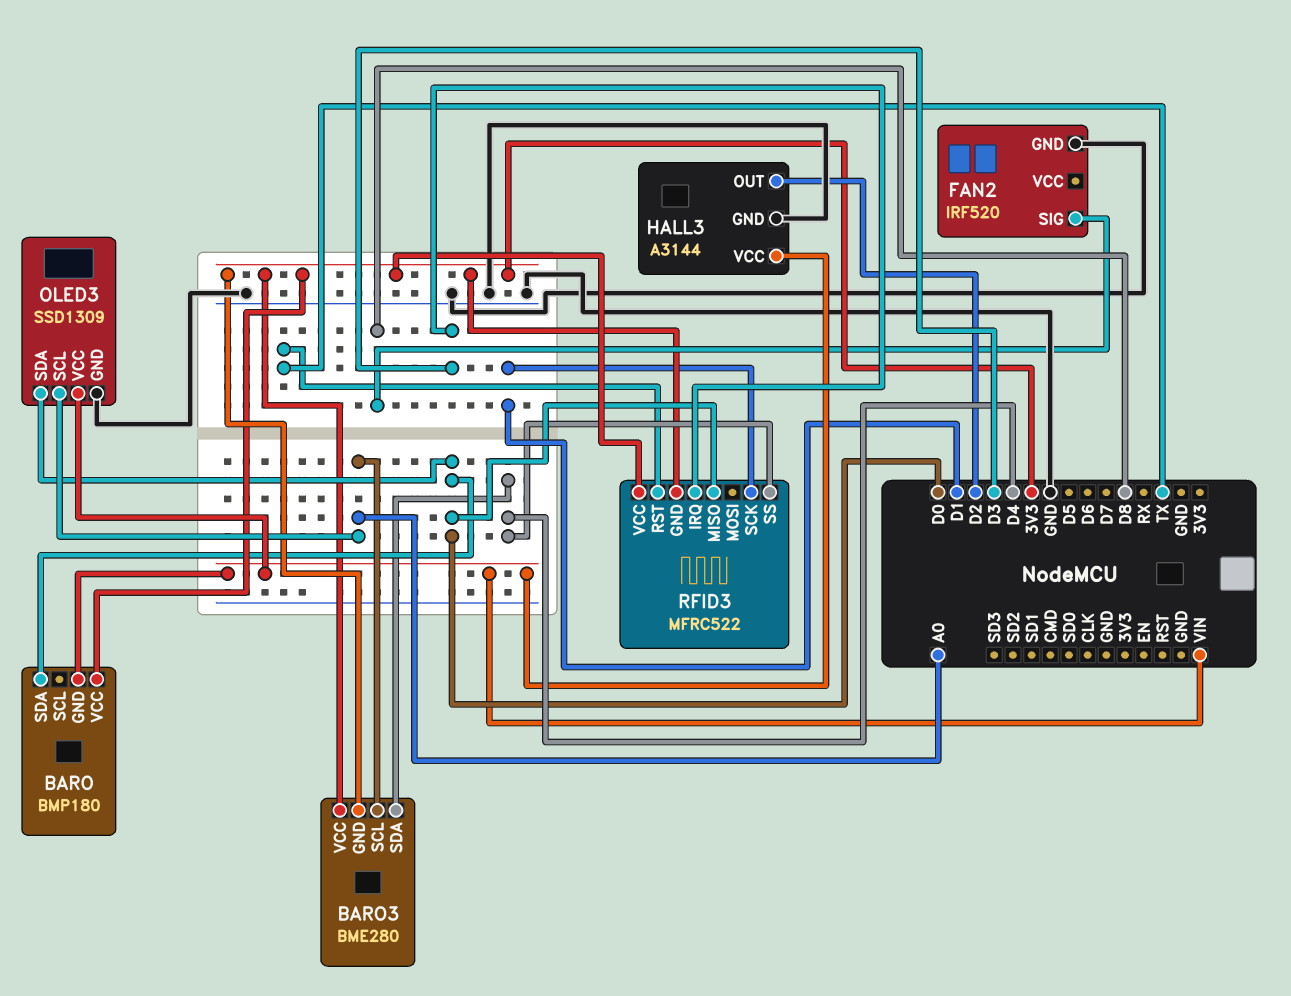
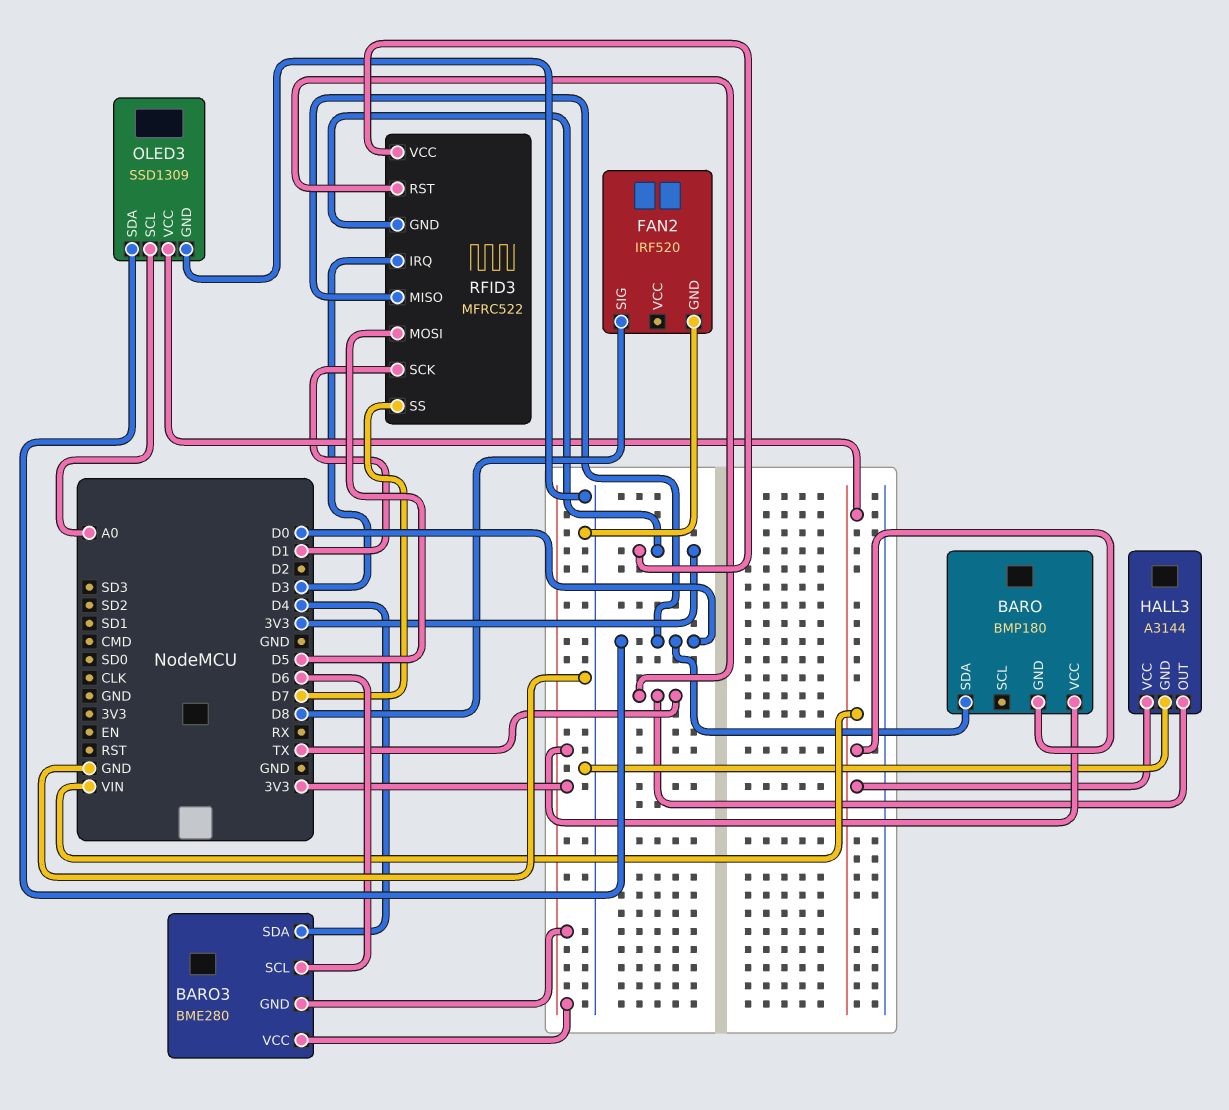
BARO3 pin SCL: A0 -> D6
HALL3 pin OUT: D2 -> TX
RFID3 pin MOSI: none -> D5
RFID3 pin SS: D4 -> D7

